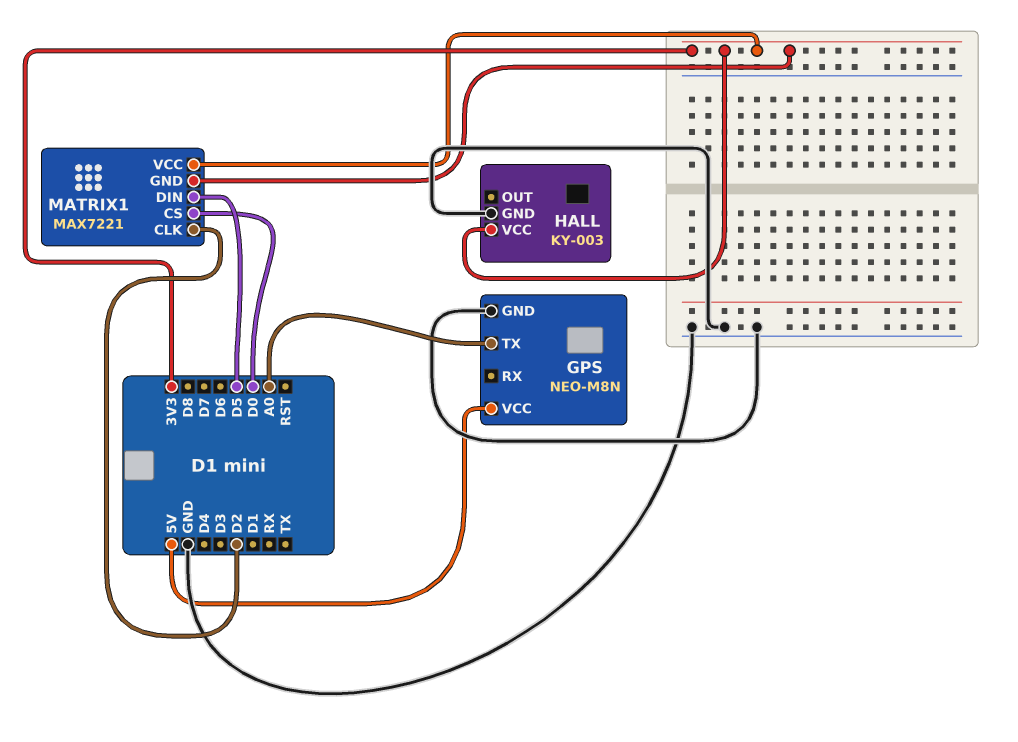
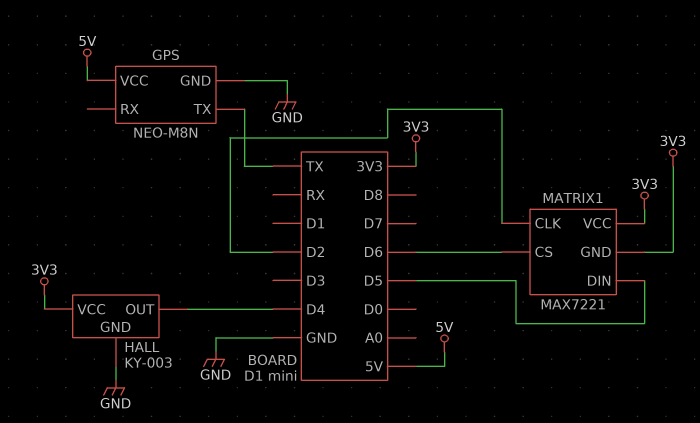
GPS pin TX: A0 -> TX
HALL pin OUT: none -> D4
MATRIX1 pin CS: D0 -> D6

